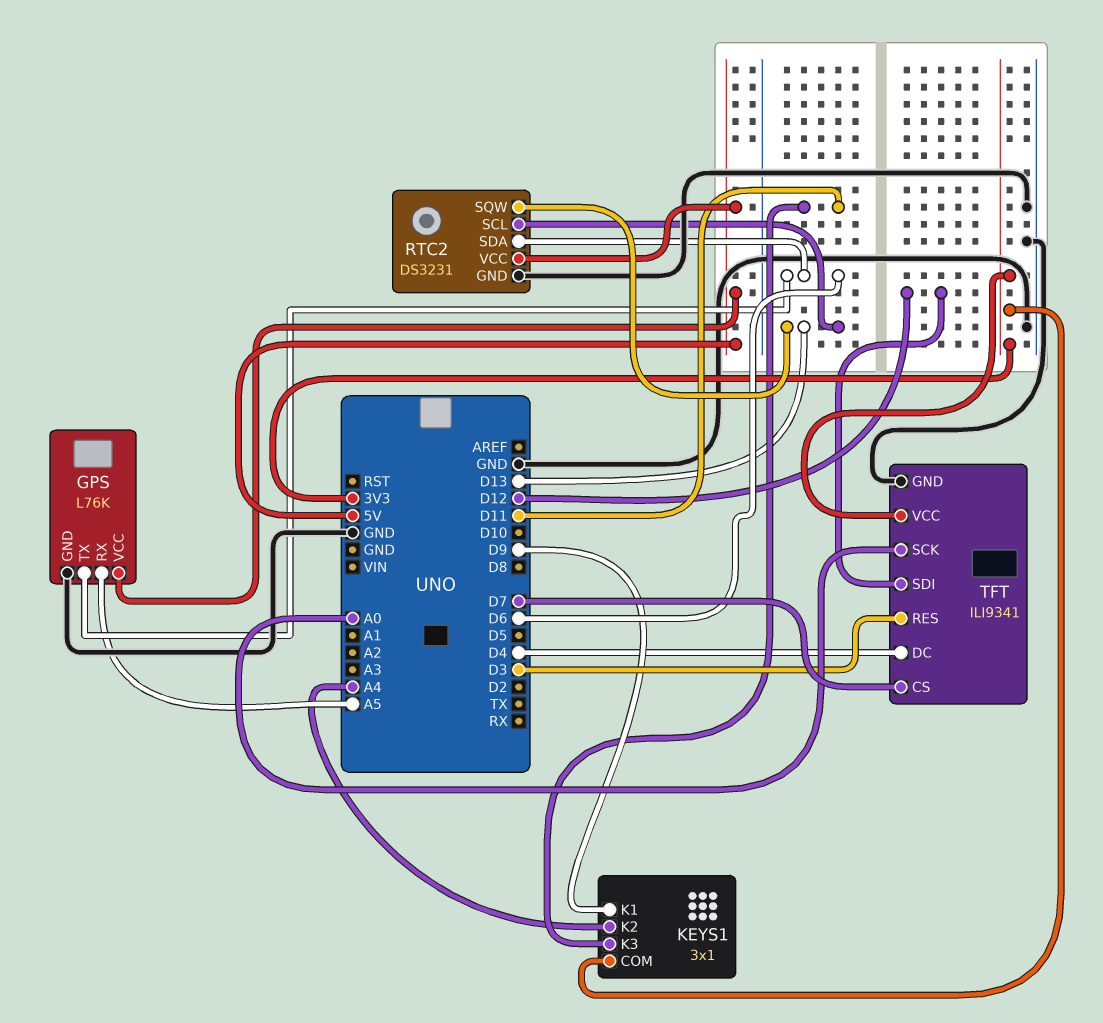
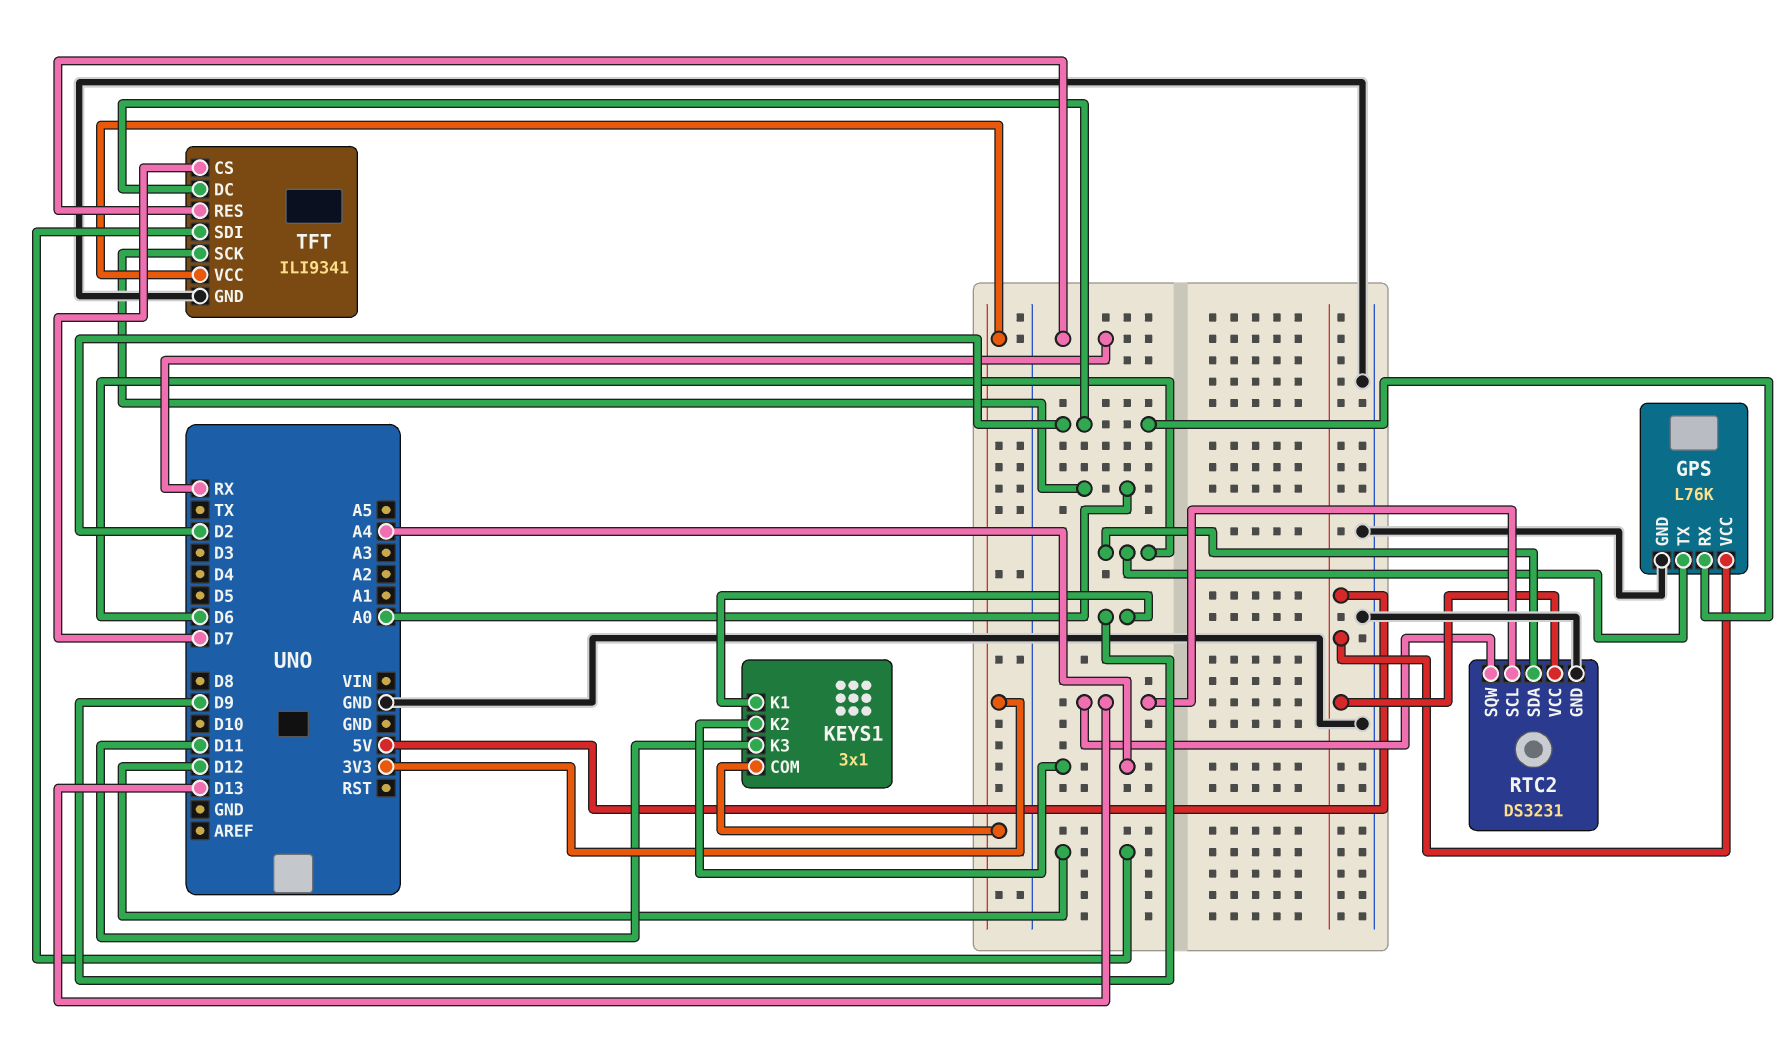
GPS pin RX: A5 -> D2
TFT pin DC: D4 -> D2
TFT pin RES: D3 -> RX

